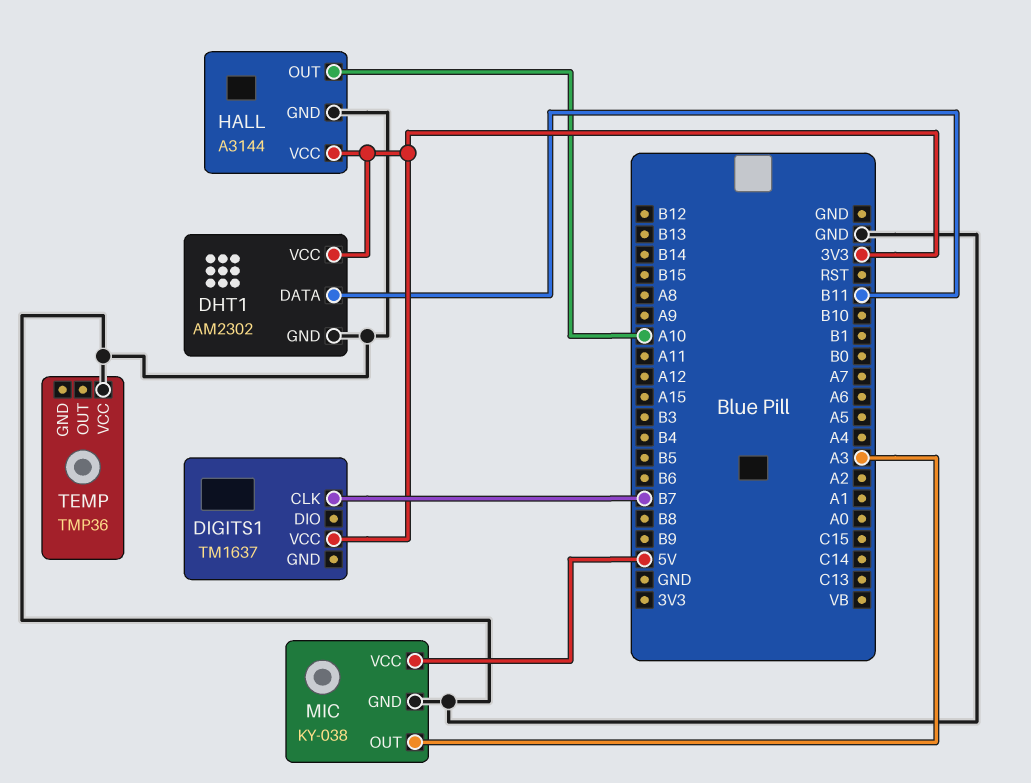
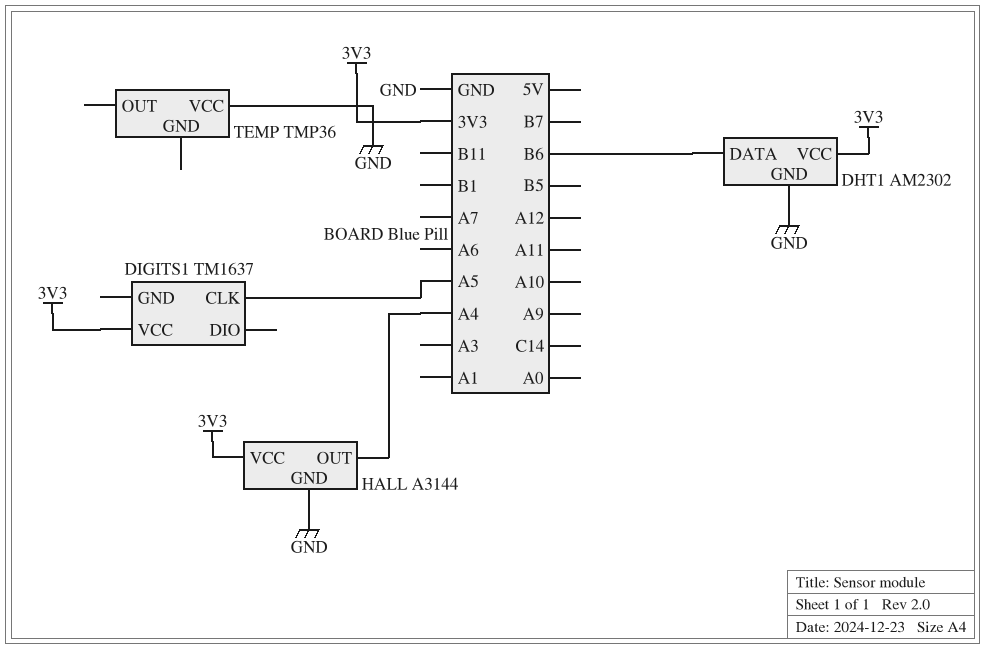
DHT1 pin DATA: B11 -> B6
DIGITS1 pin CLK: B7 -> A5
HALL pin OUT: A10 -> A4
MIC: KY-038 -> none
MIC pin GND: GND -> none
MIC pin OUT: A3 -> none
MIC pin VCC: 5V -> none

